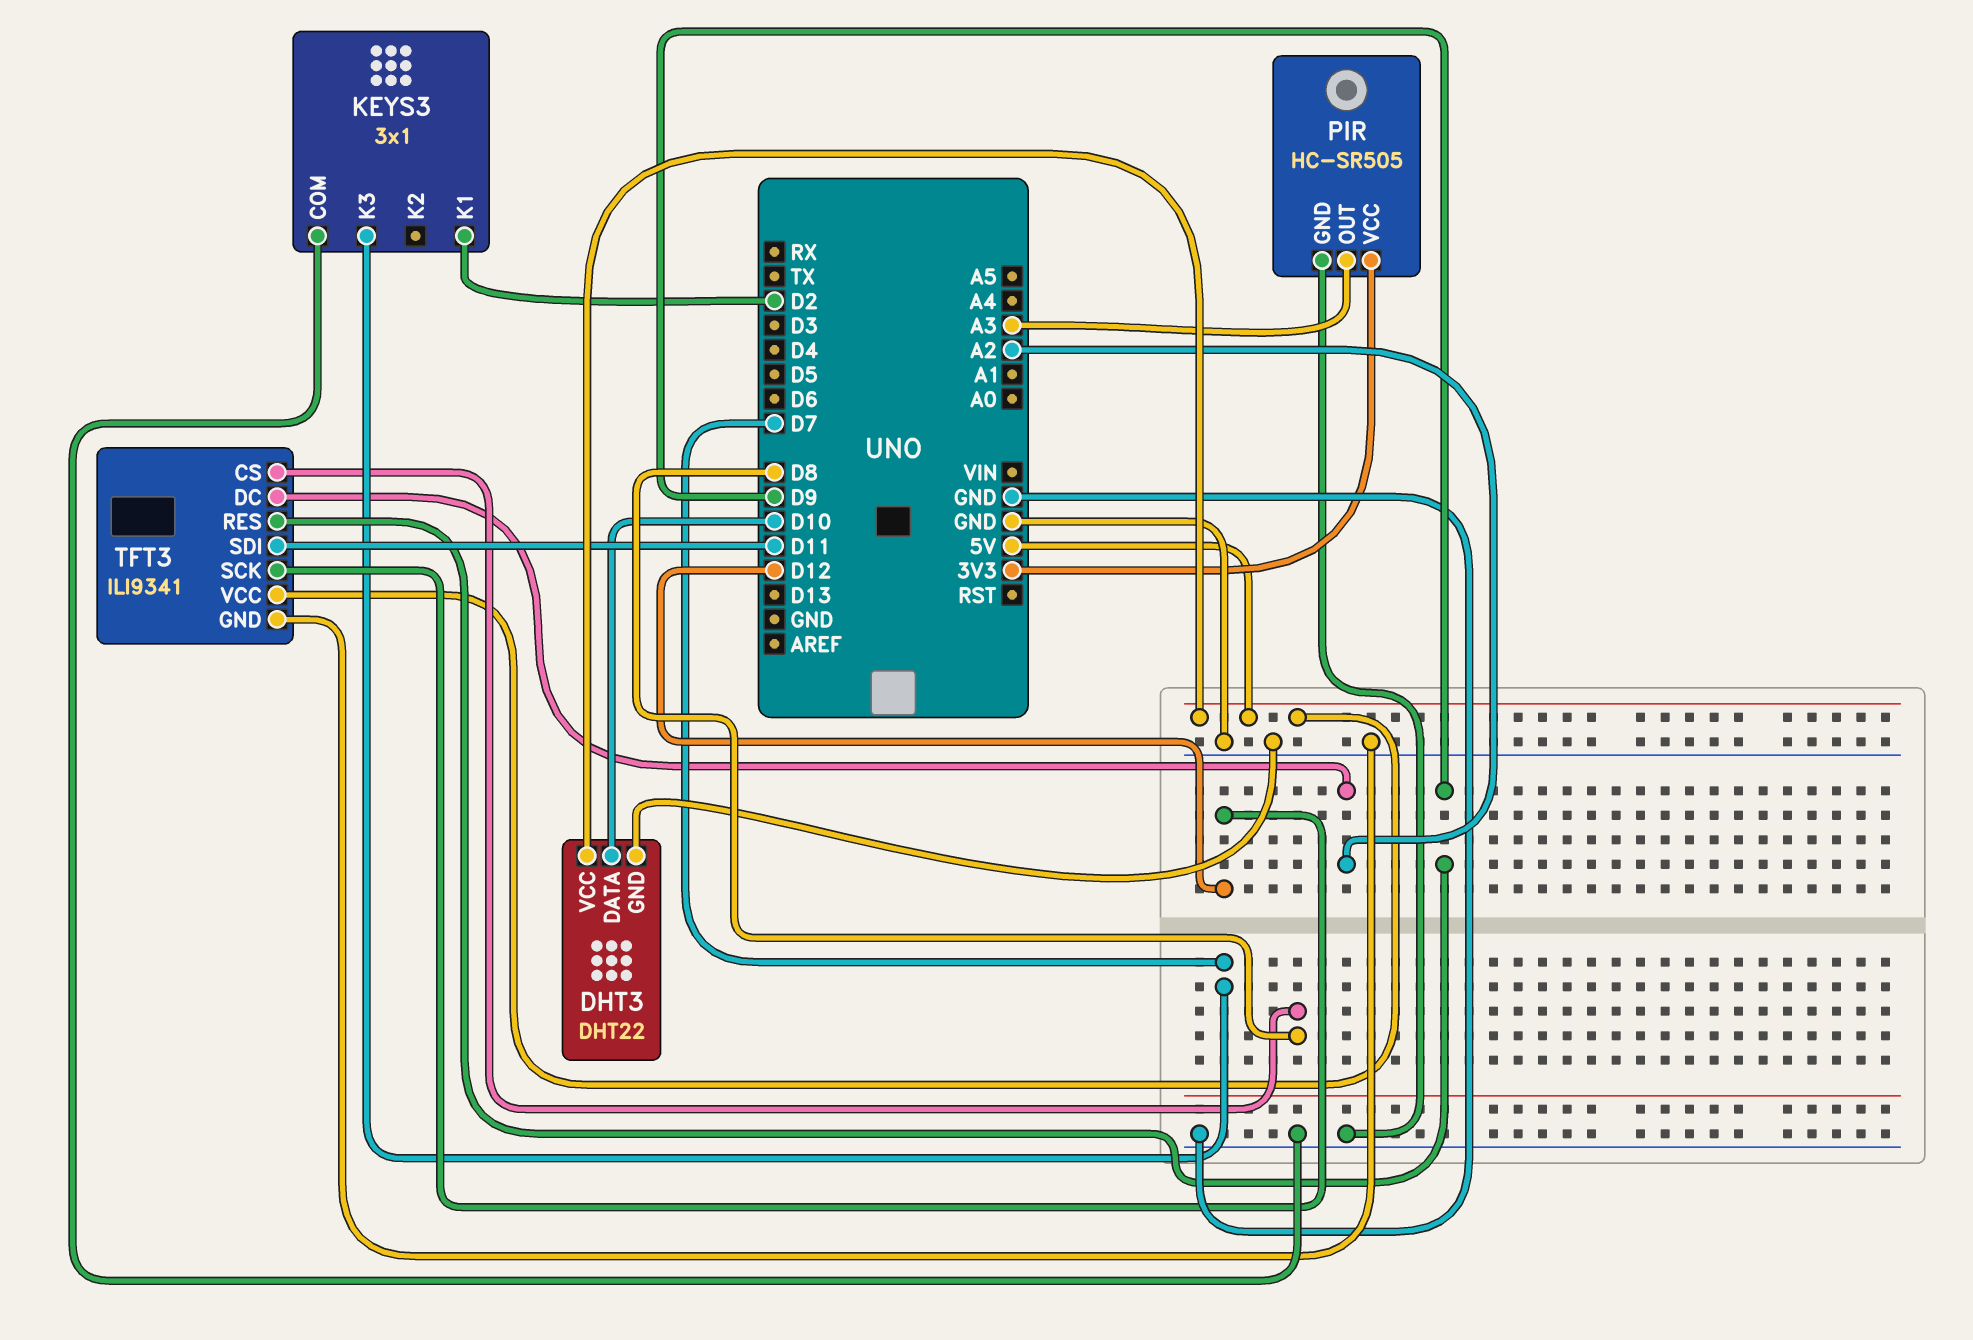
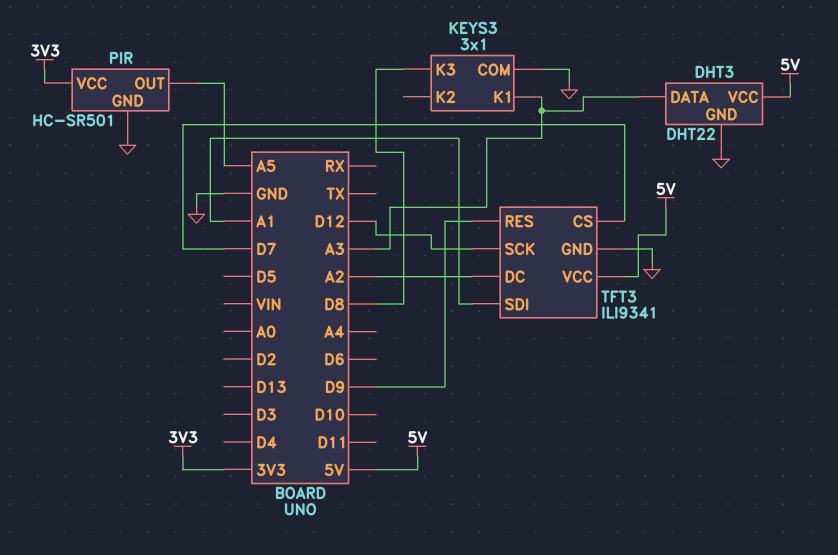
DHT3 pin DATA: D10 -> A3
KEYS3 pin K1: D2 -> A3
KEYS3 pin K3: D7 -> D8
PIR: HC-SR505 -> HC-SR501
PIR pin OUT: A3 -> A5
TFT3 pin CS: D8 -> D7
TFT3 pin SDI: D11 -> A1

